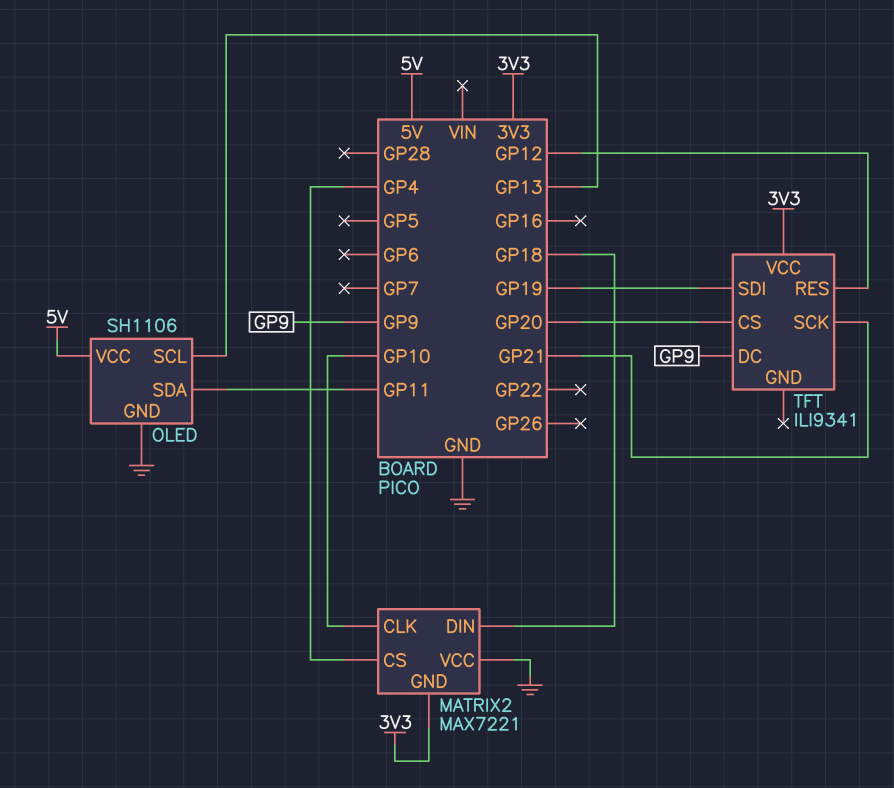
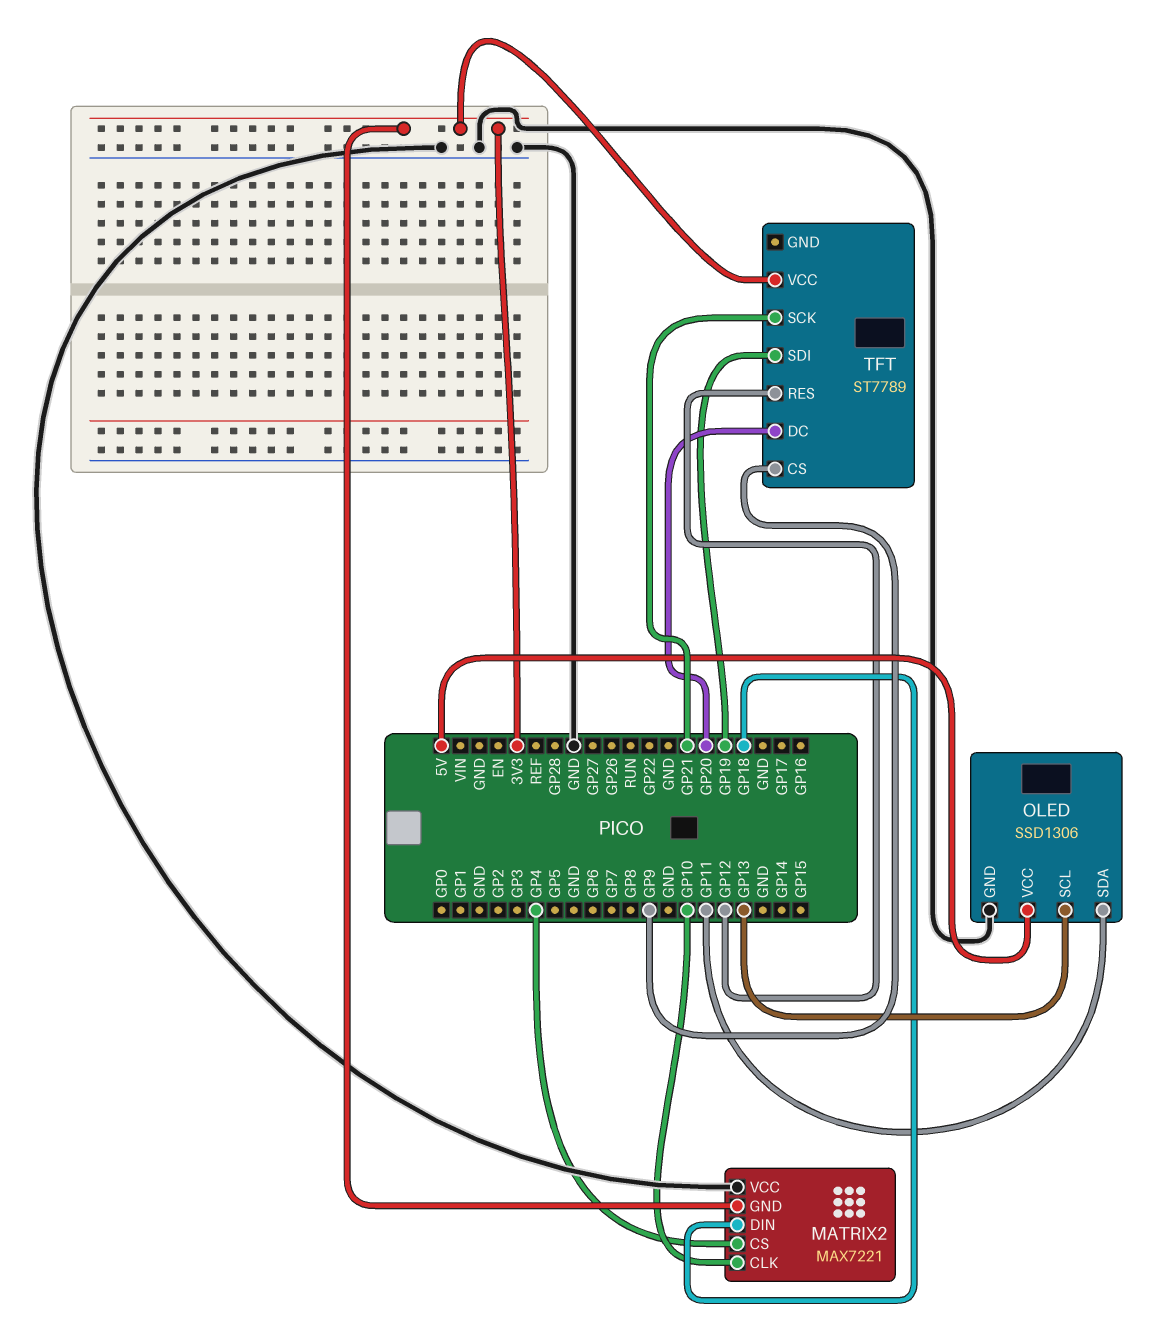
OLED: SH1106 -> SSD1306
TFT: ILI9341 -> ST7789
TFT pin CS: GP20 -> GP9
TFT pin DC: GP9 -> GP20

